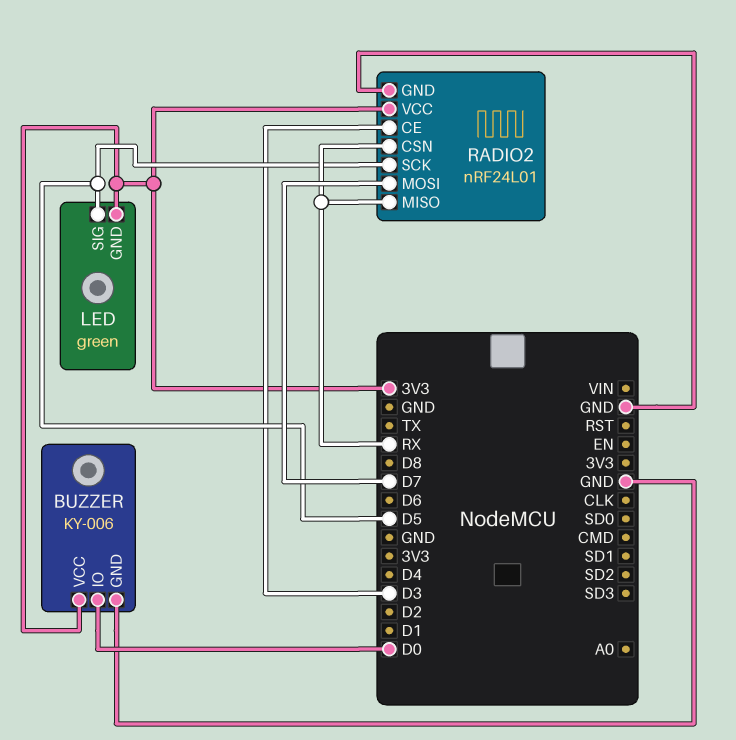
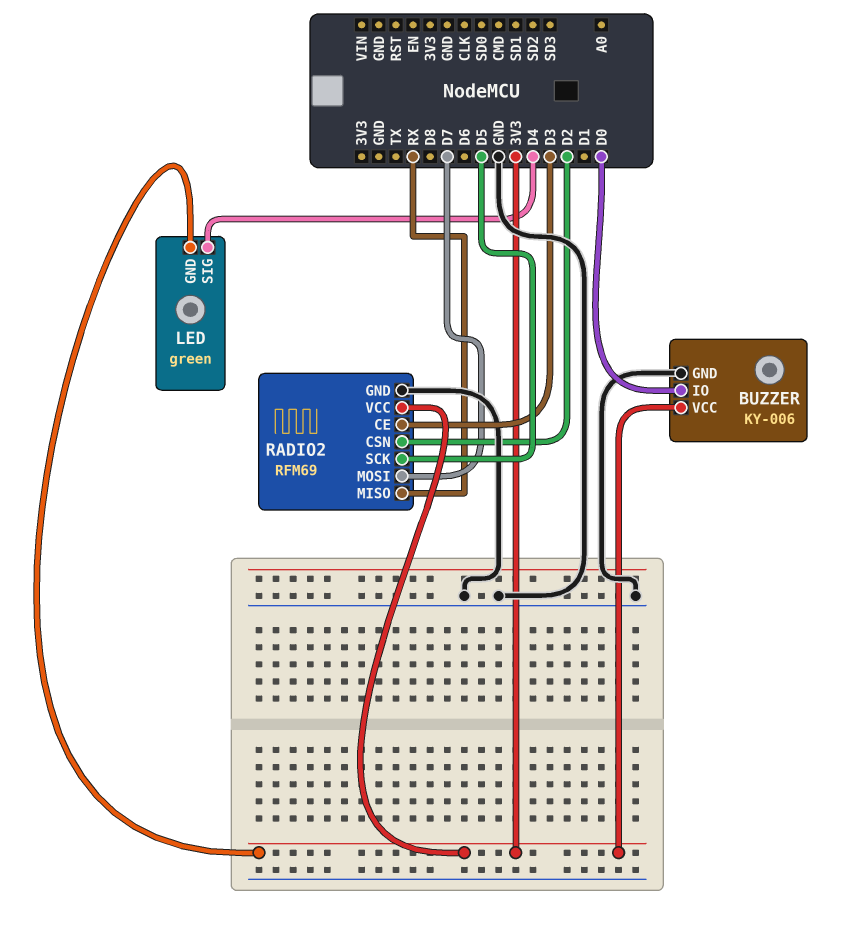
LED pin SIG: D5 -> D4
RADIO2: nRF24L01 -> RFM69
RADIO2 pin CSN: RX -> D2

